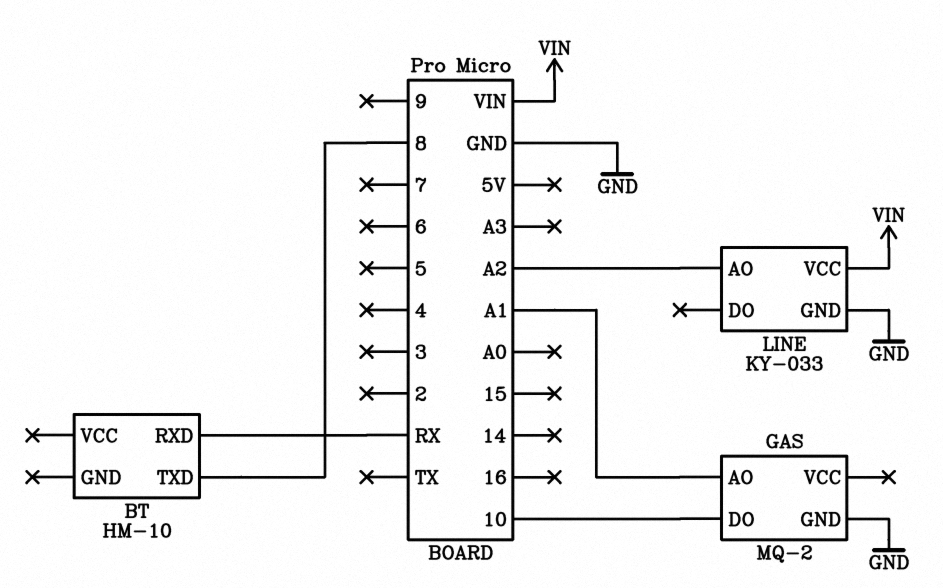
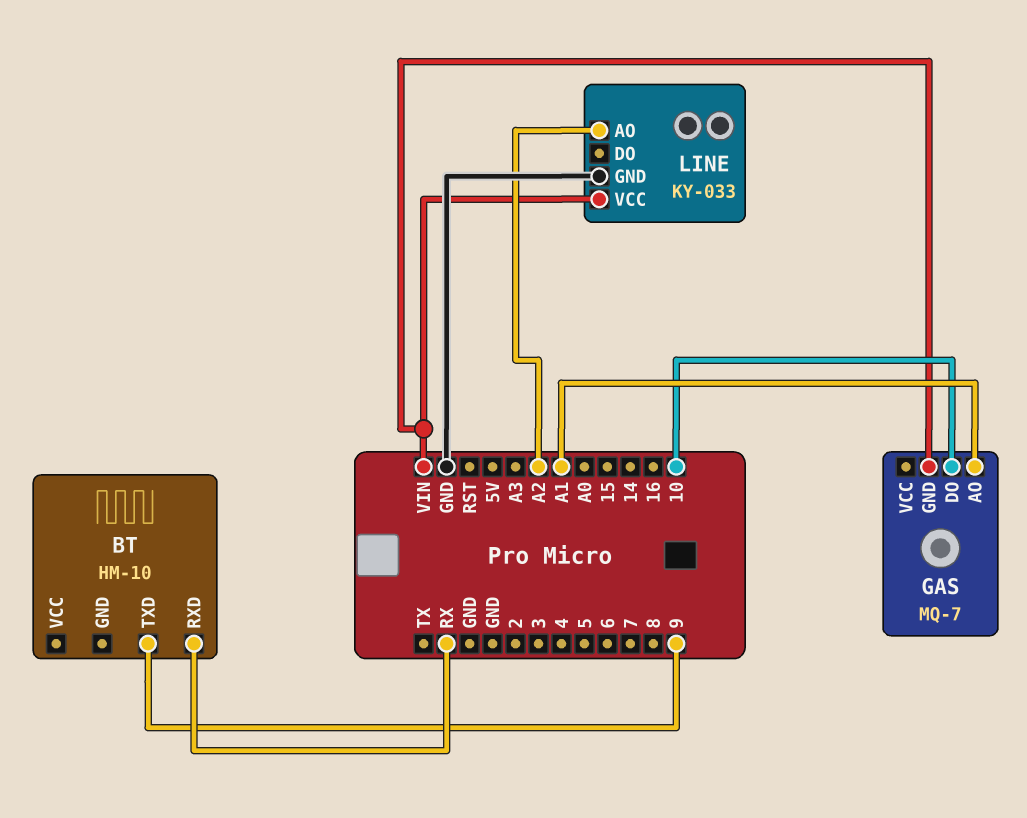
BT pin TXD: 8 -> 9
GAS: MQ-2 -> MQ-7
GAS pin GND: GND -> VIN

